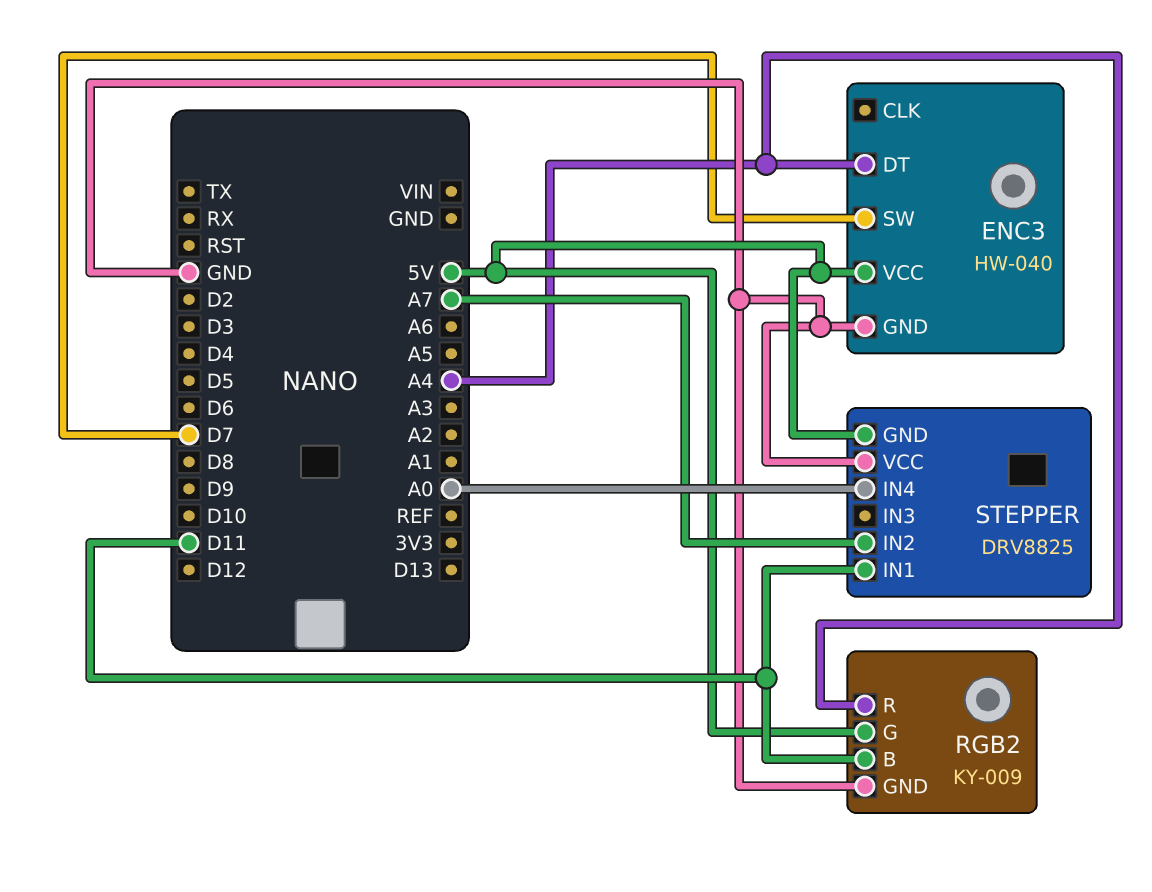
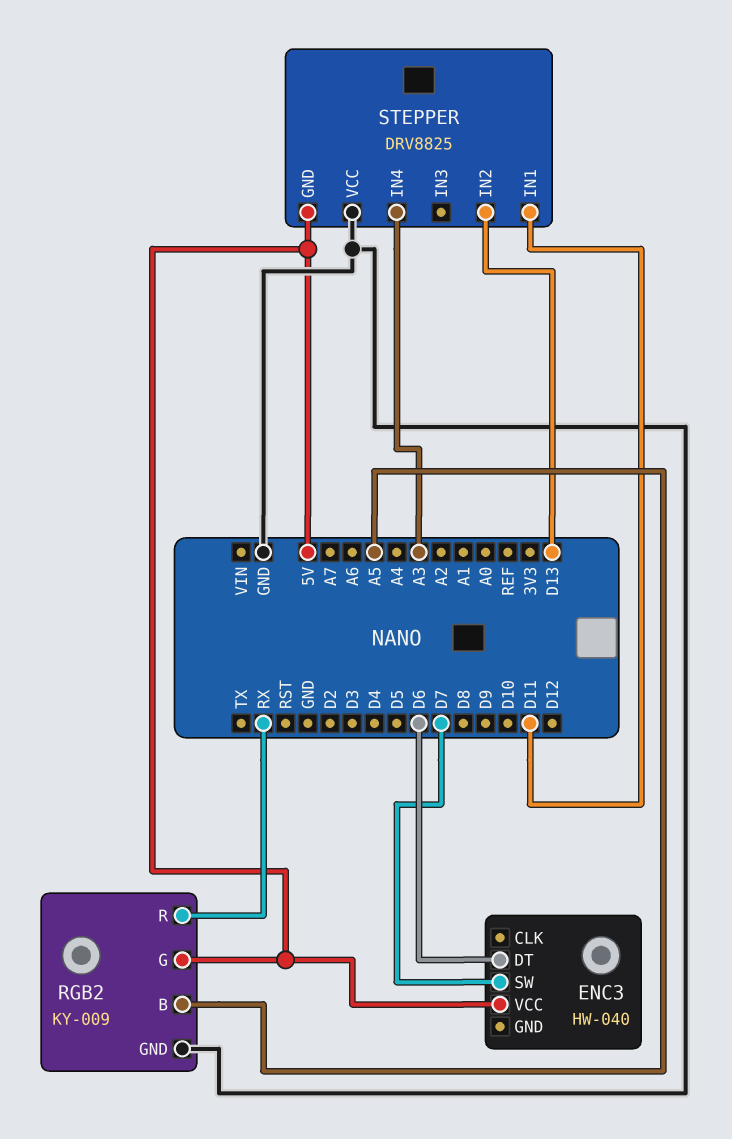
ENC3 pin DT: A4 -> D6
ENC3 pin GND: GND -> none
RGB2 pin B: D11 -> A5
RGB2 pin R: A4 -> RX
STEPPER pin IN2: A7 -> D13
STEPPER pin IN4: A0 -> A3

